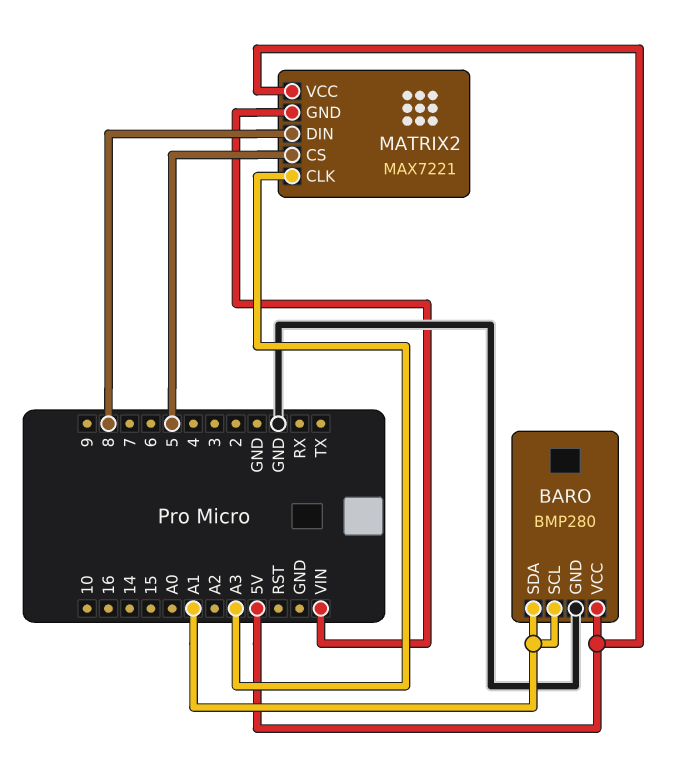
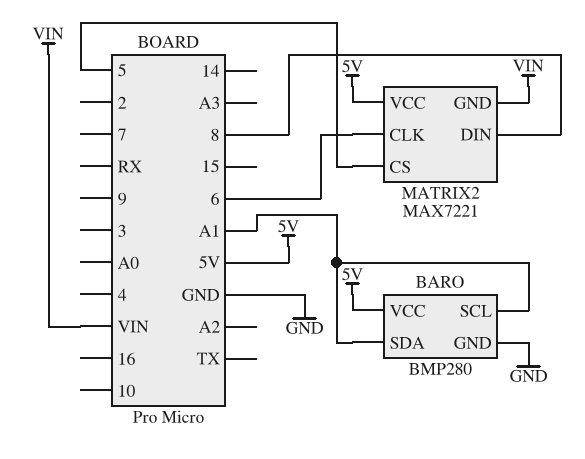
MATRIX2 pin CLK: A3 -> 6

